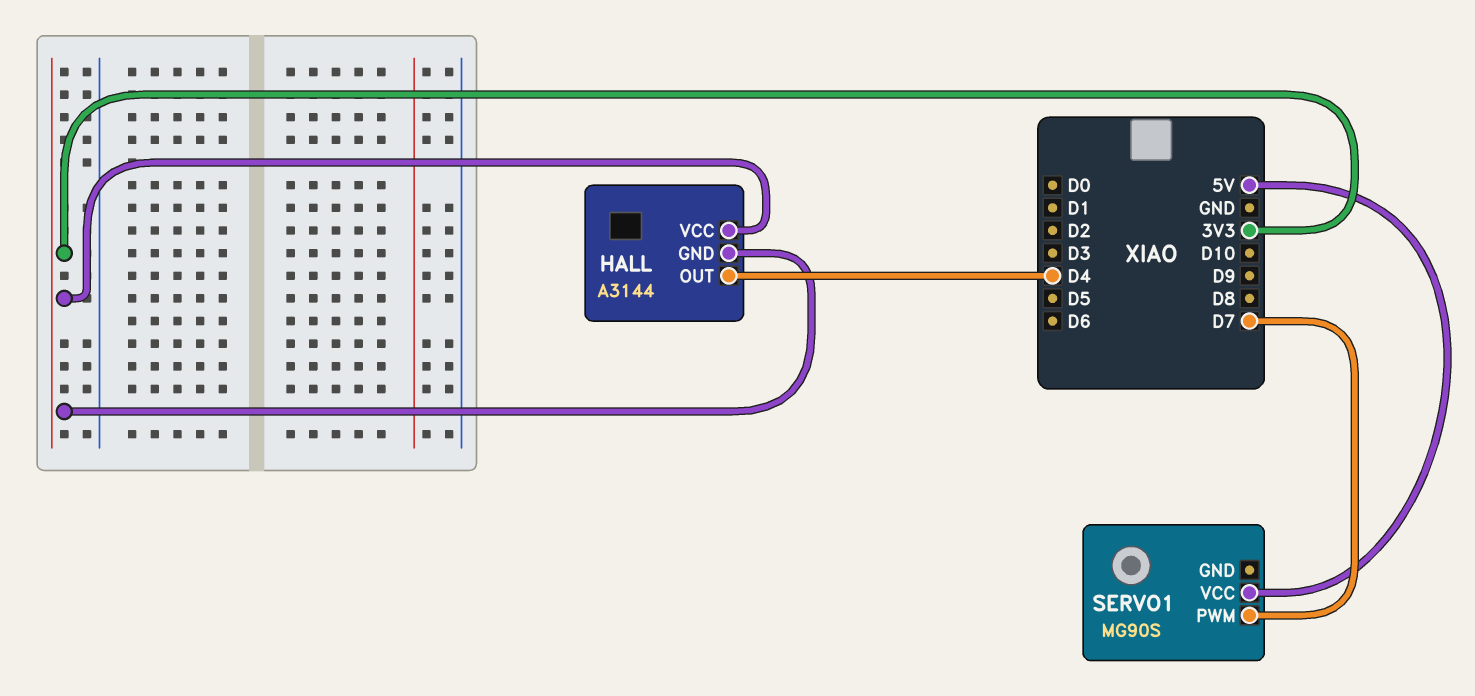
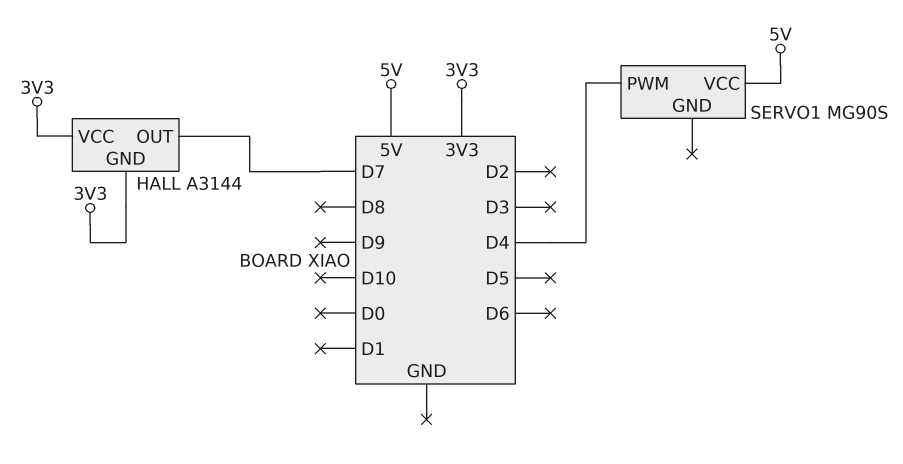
HALL pin OUT: D4 -> D7
SERVO1 pin PWM: D7 -> D4

